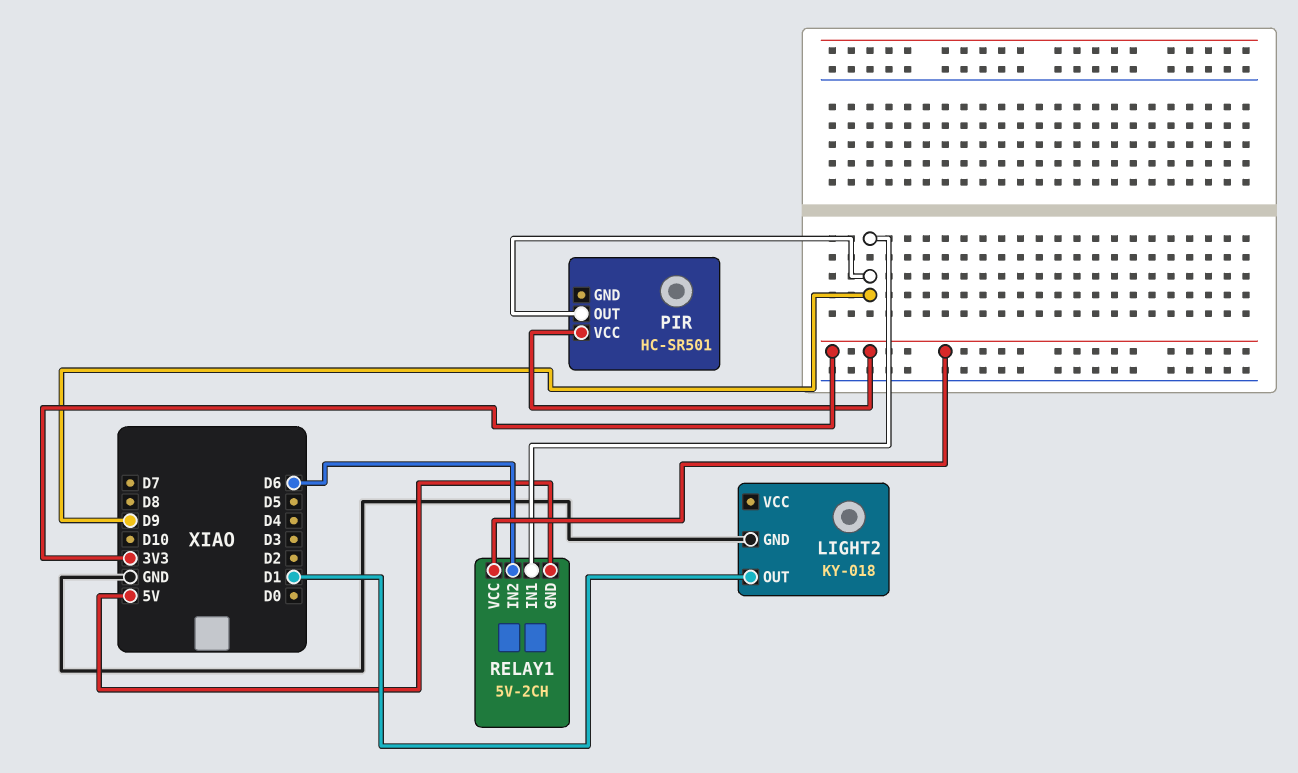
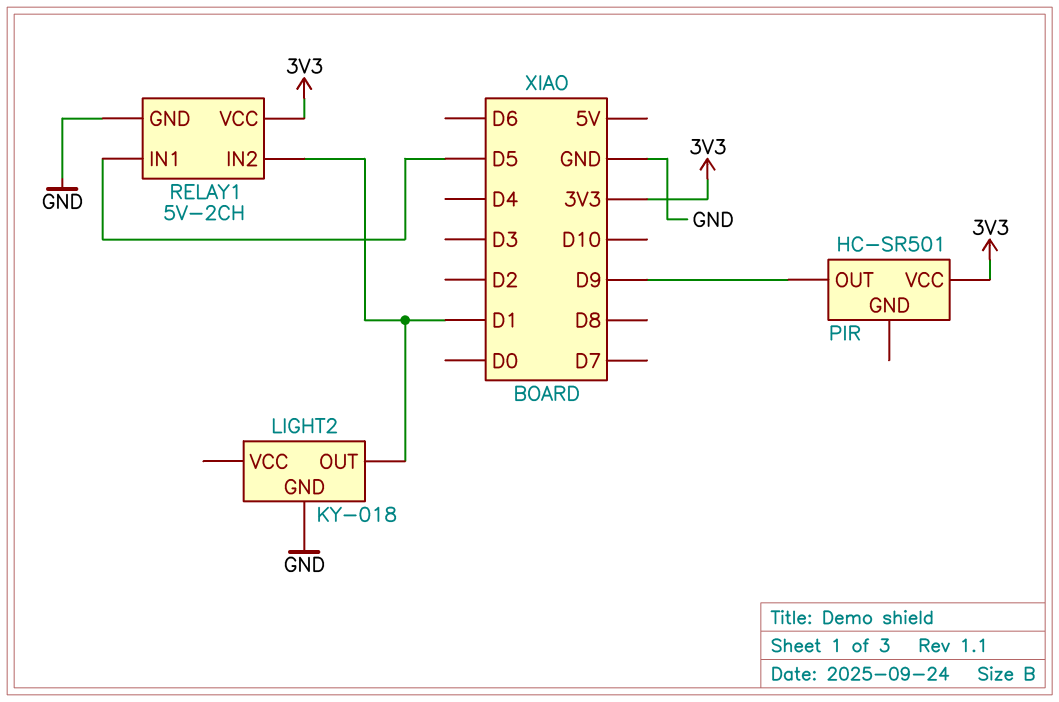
RELAY1 pin GND: 5V -> GND
RELAY1 pin IN1: D9 -> D5
RELAY1 pin IN2: D6 -> D1

